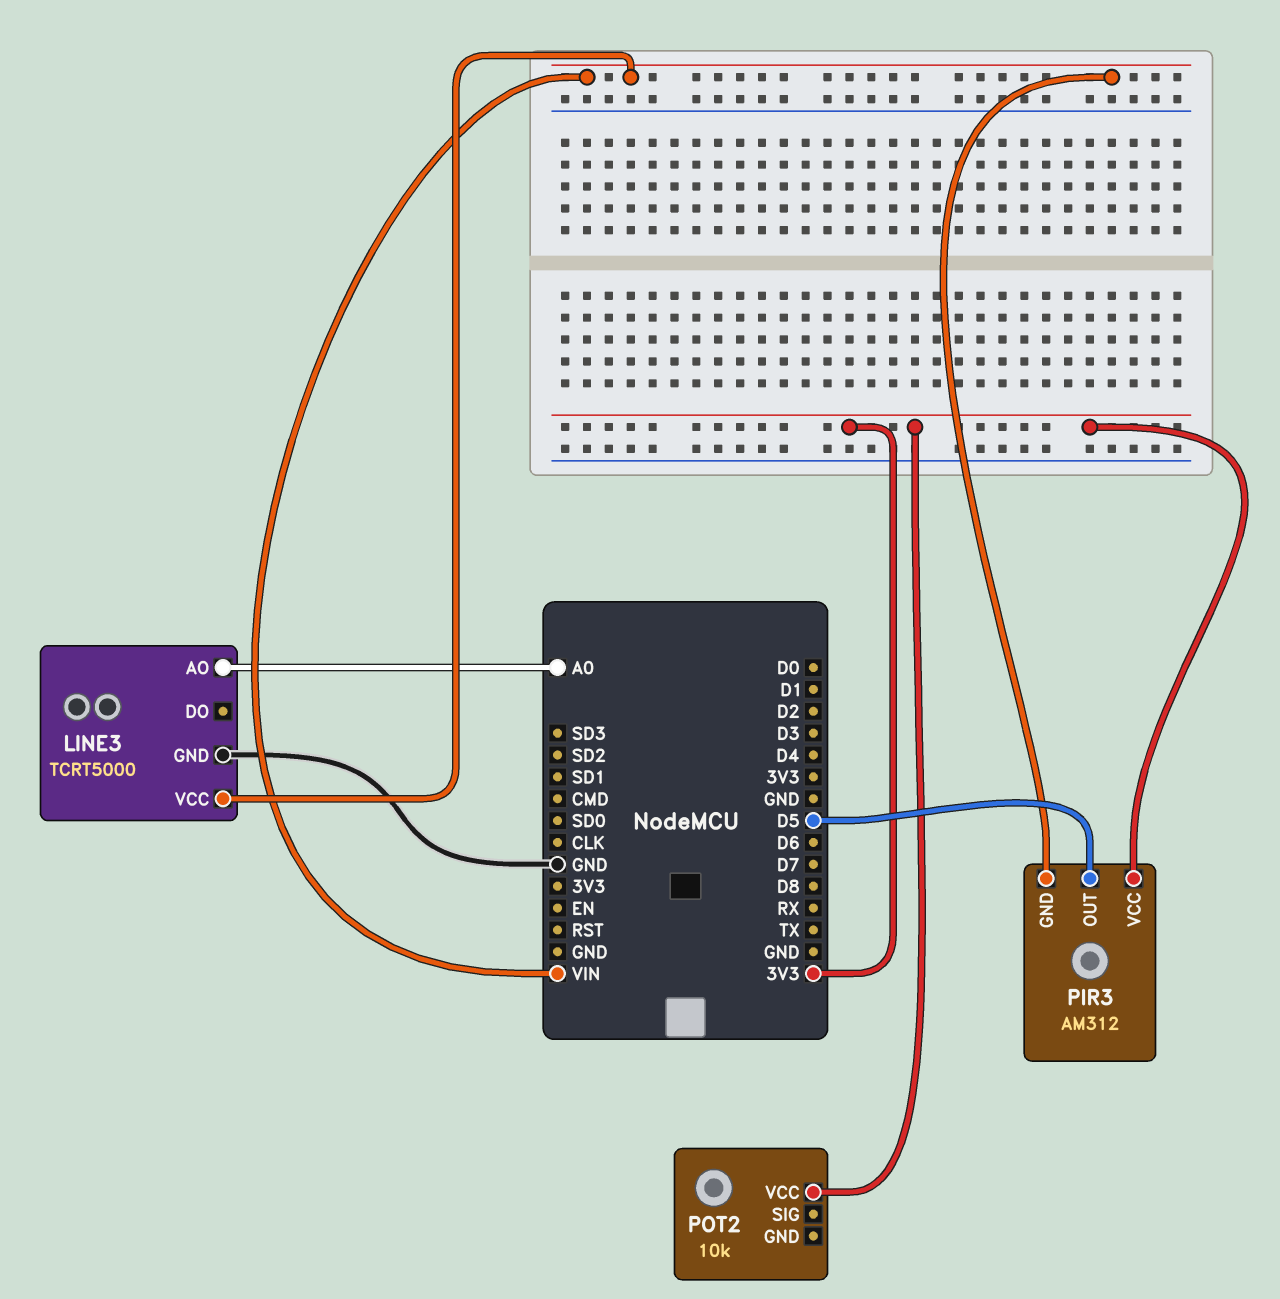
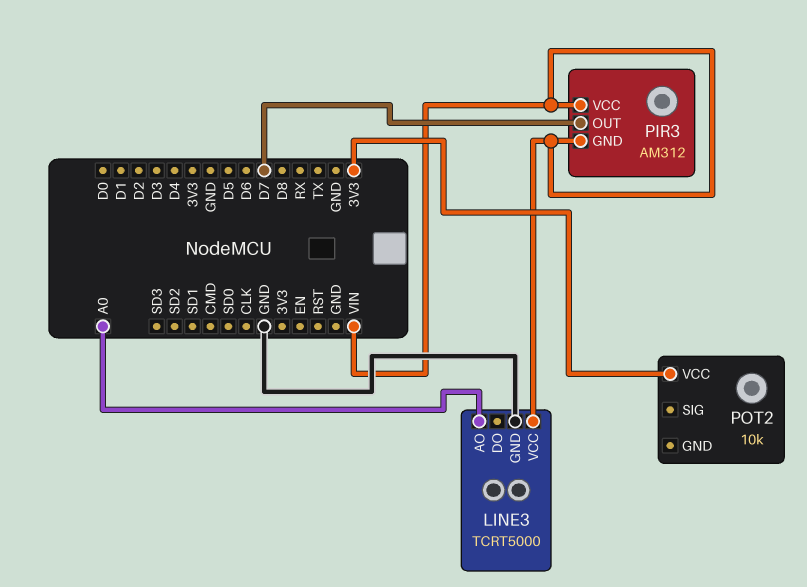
PIR3 pin OUT: D5 -> D7
PIR3 pin VCC: 3V3 -> VIN

